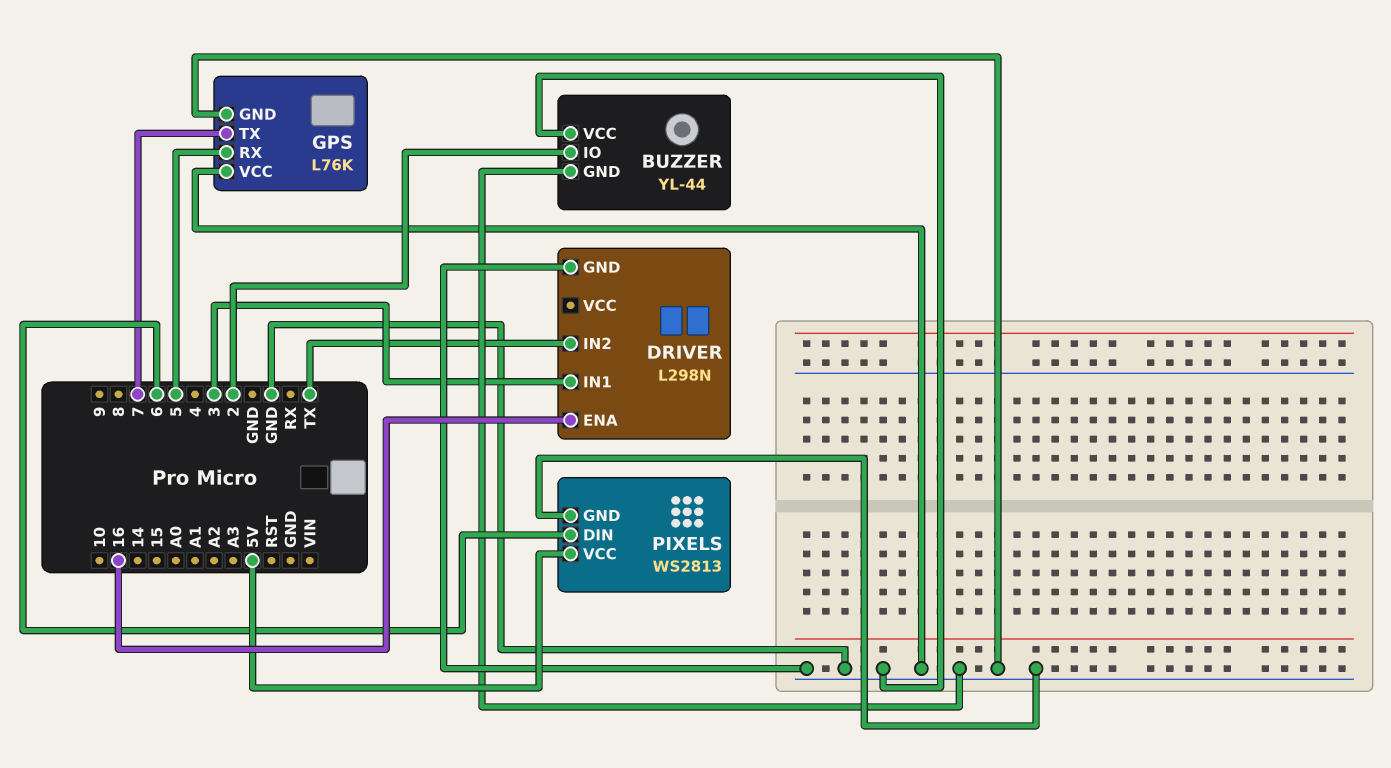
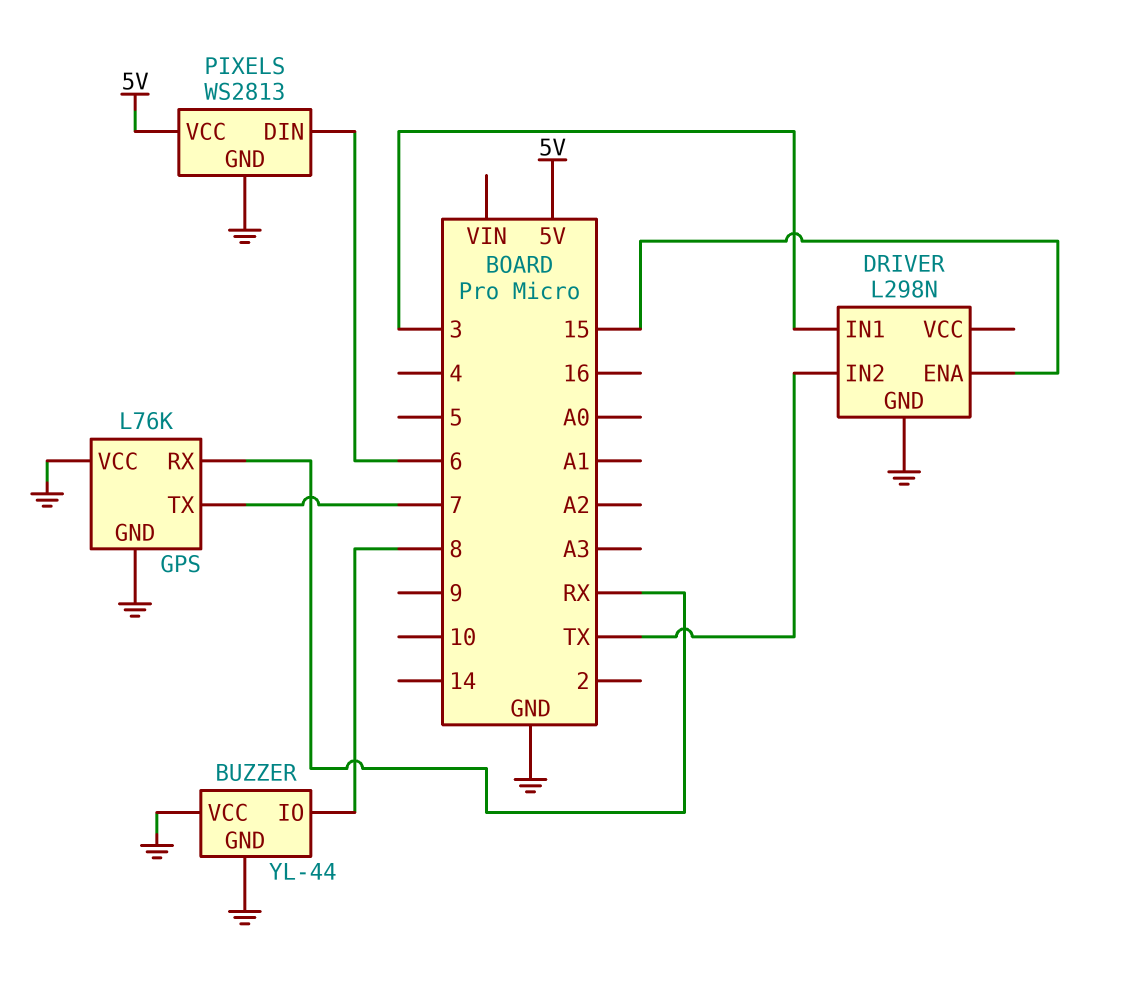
BUZZER pin IO: 2 -> 8
DRIVER pin ENA: 16 -> 15
GPS pin RX: 5 -> RX

